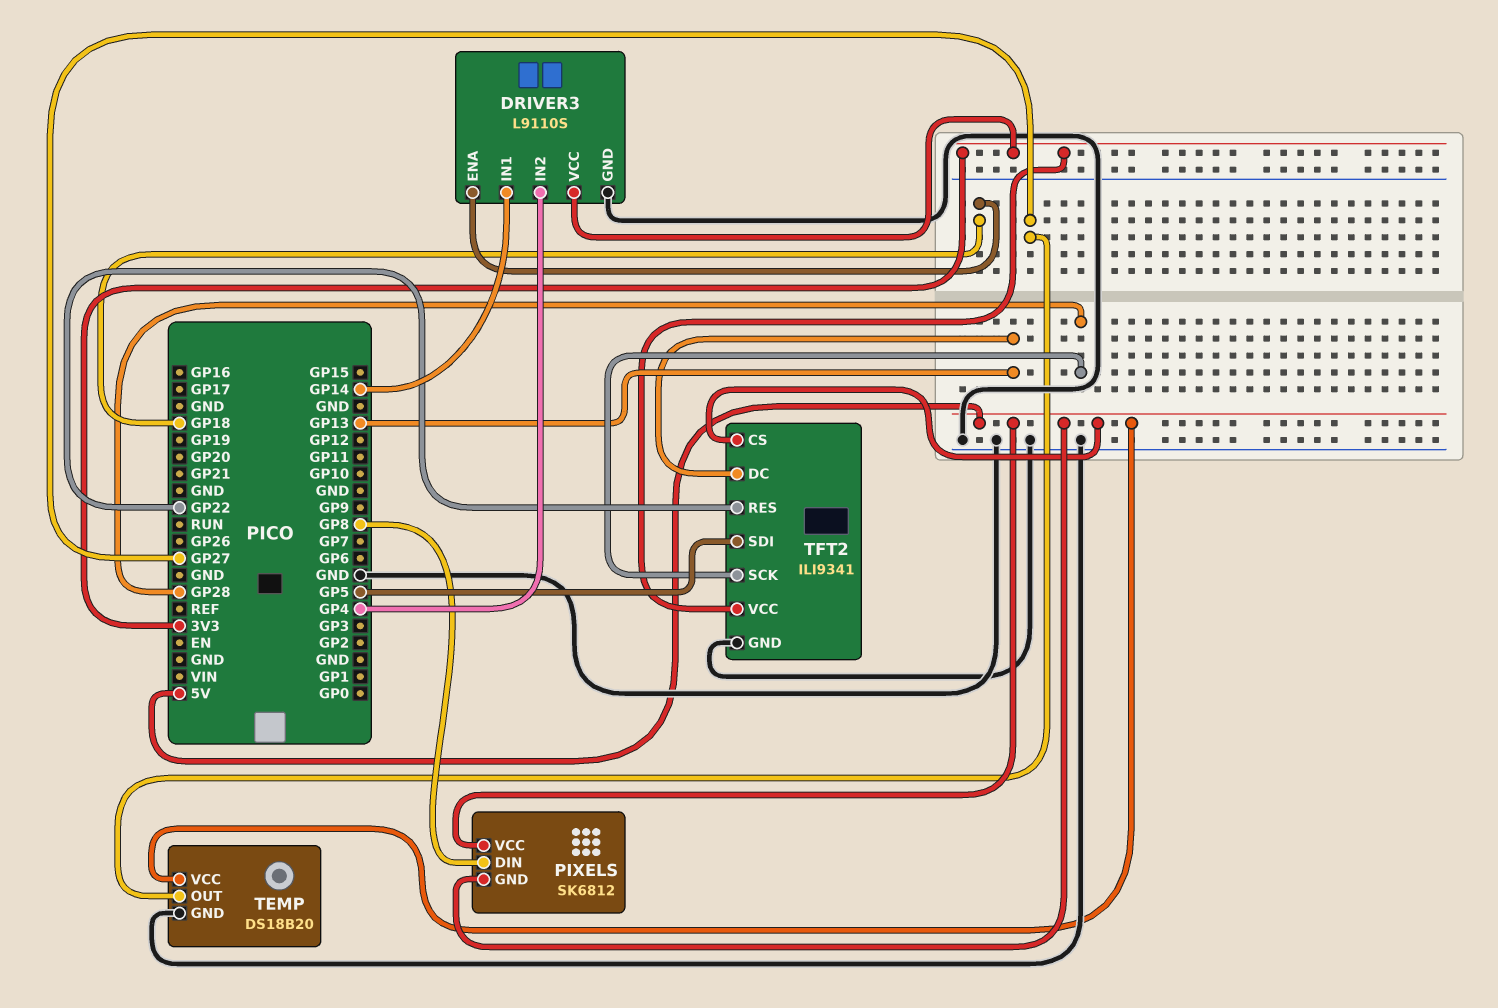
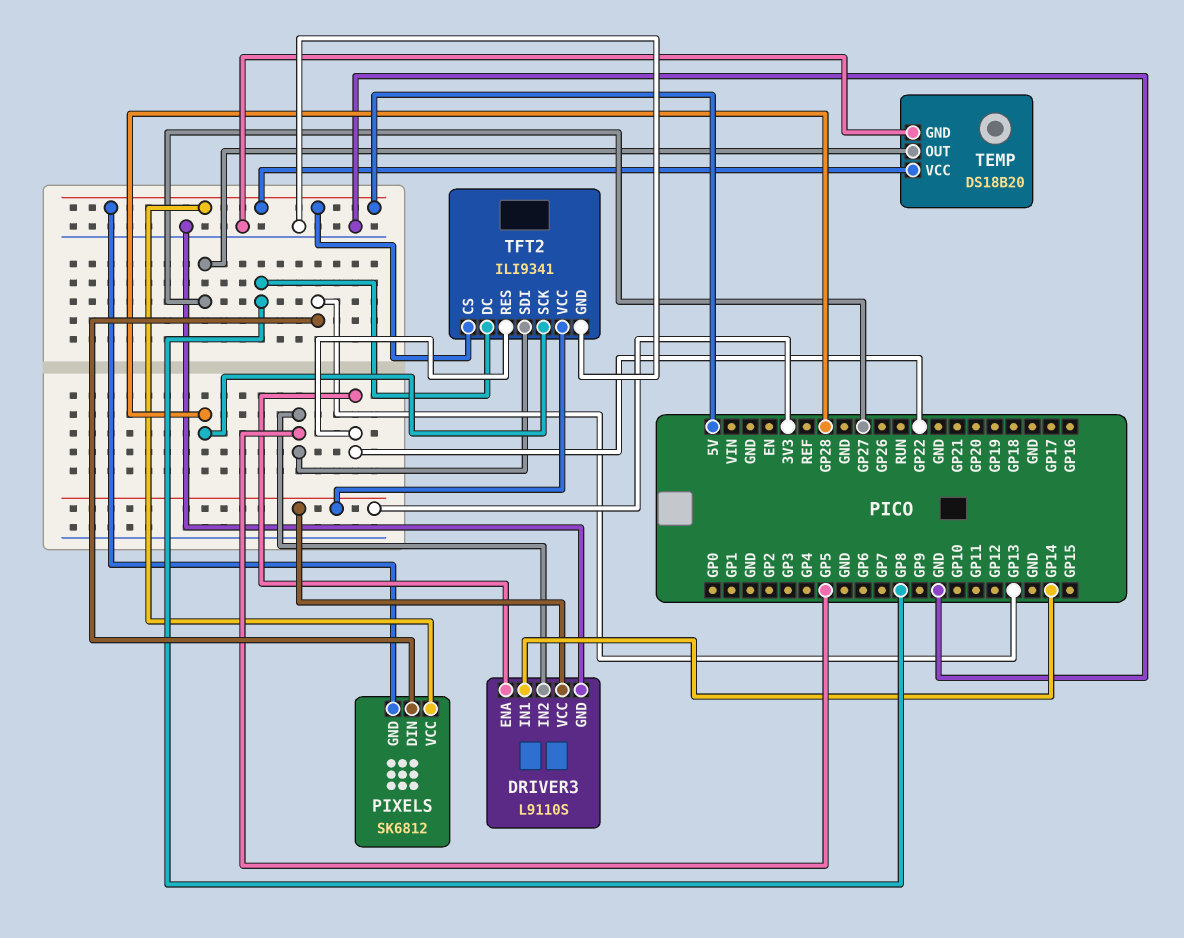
DRIVER3 pin ENA: GP18 -> GP22
DRIVER3 pin IN2: GP4 -> GP5
PIXELS pin DIN: GP8 -> GP13
TFT2 pin DC: GP13 -> GP8

